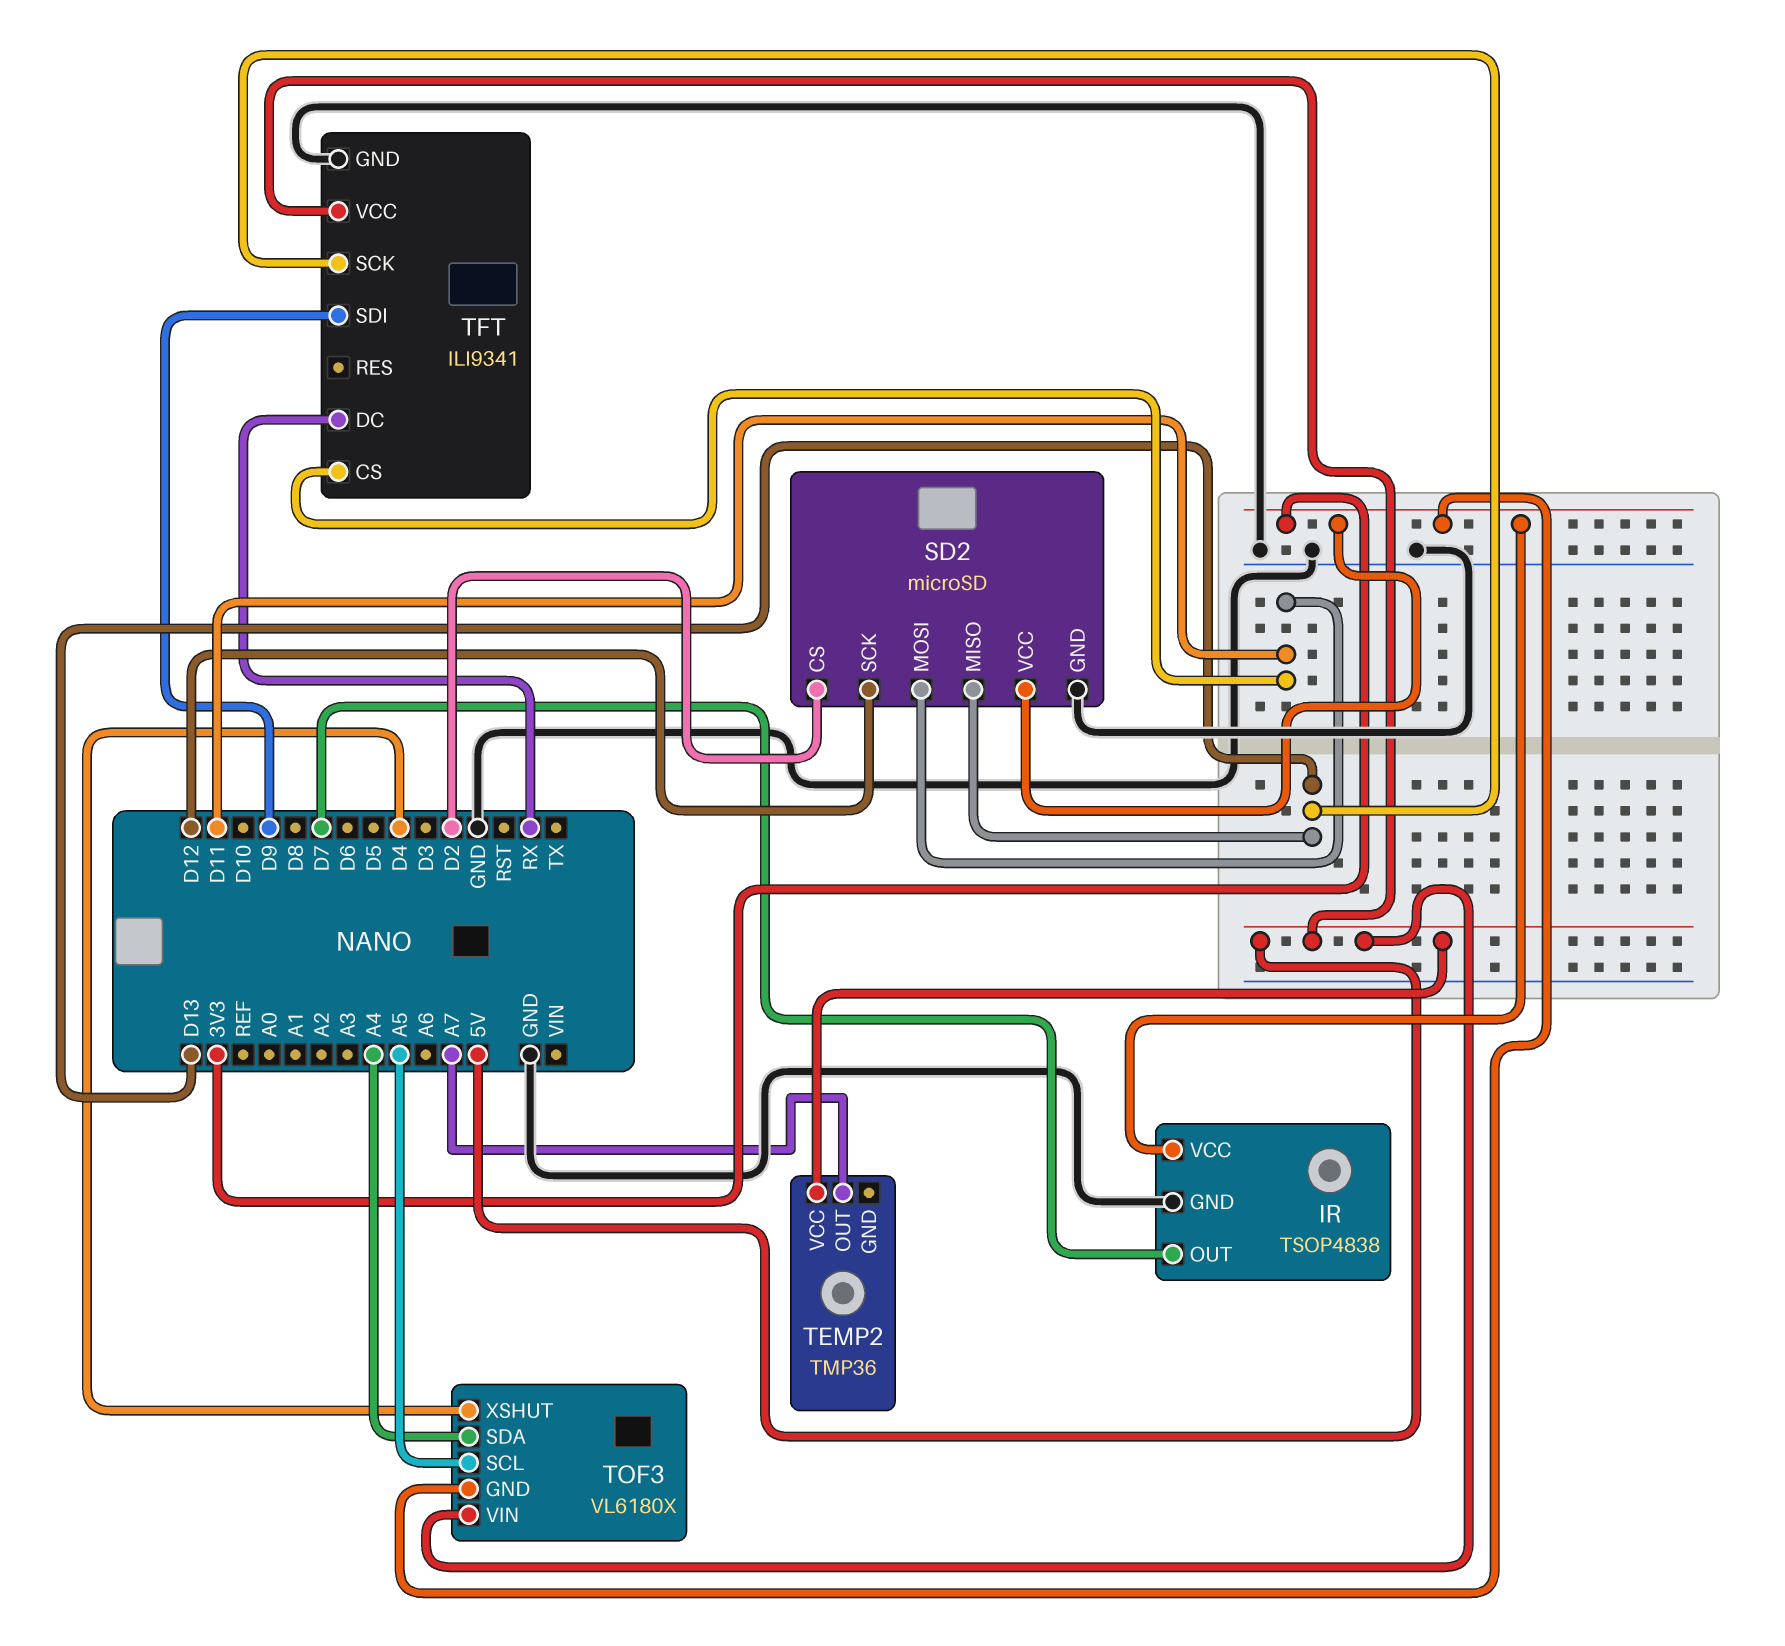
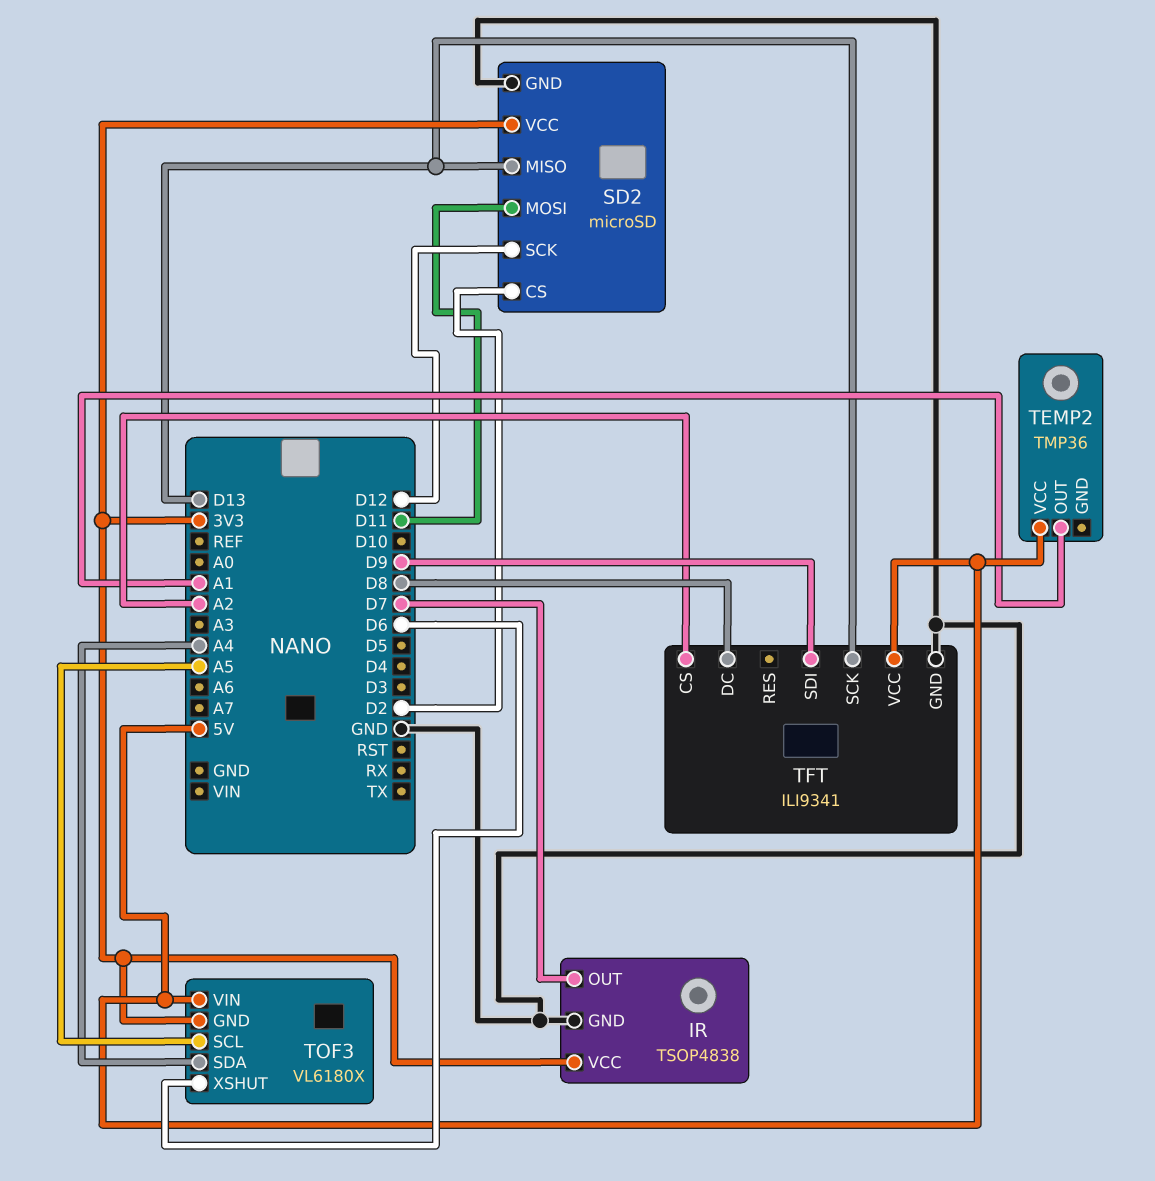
TEMP2 pin OUT: A7 -> A1
TFT pin CS: D11 -> A2
TFT pin DC: RX -> D8
TOF3 pin XSHUT: D4 -> D6

